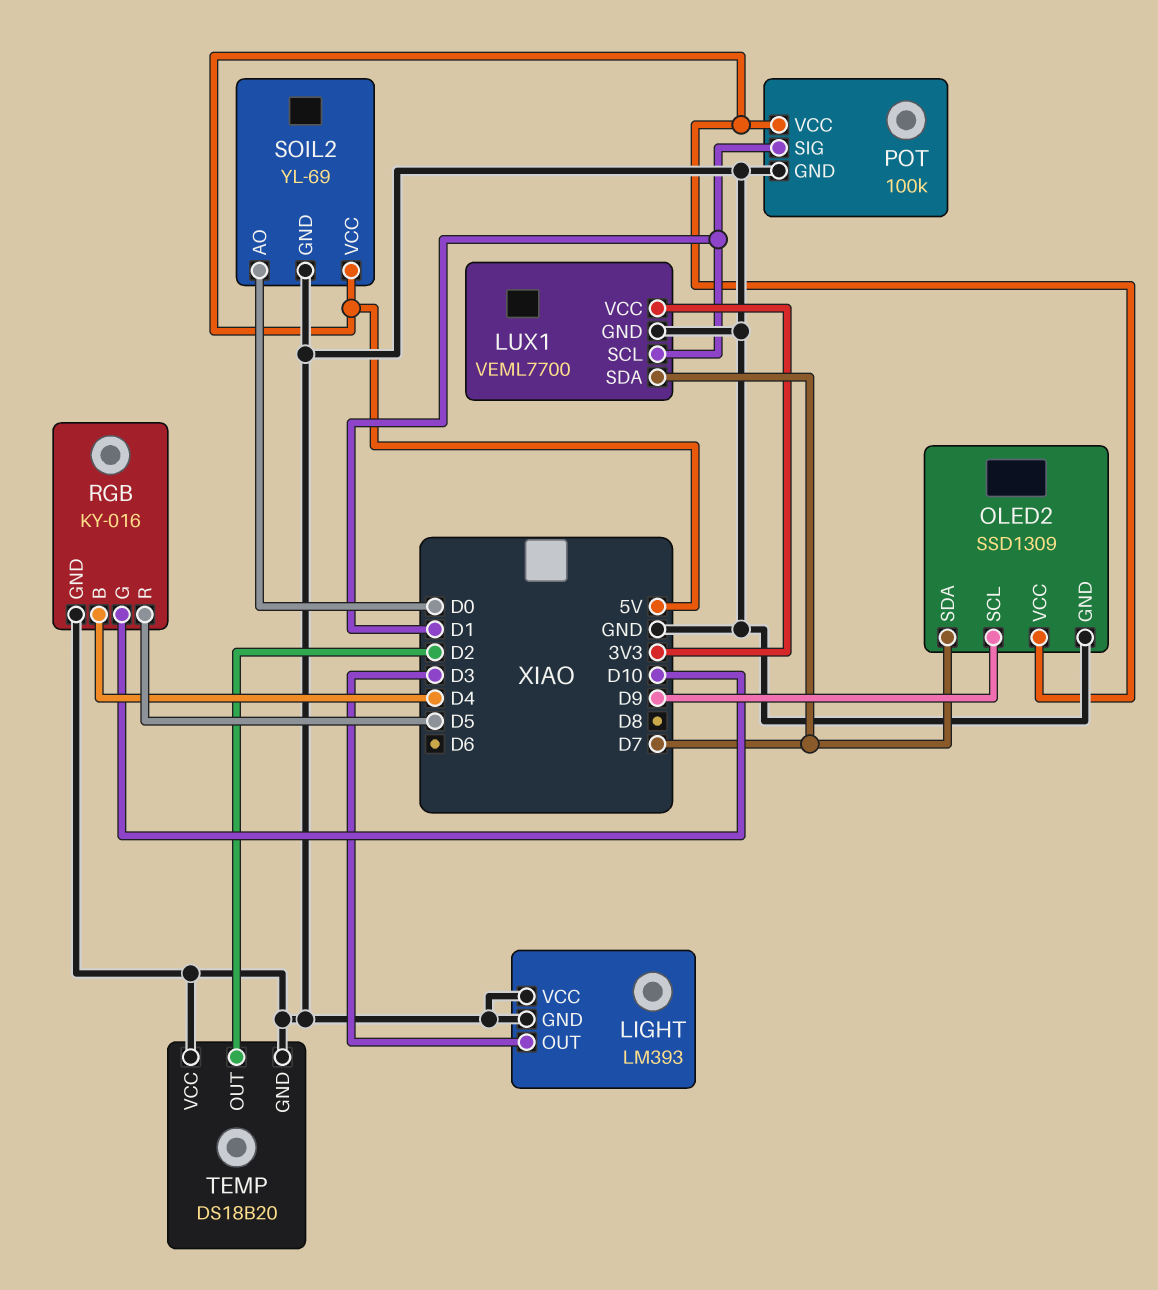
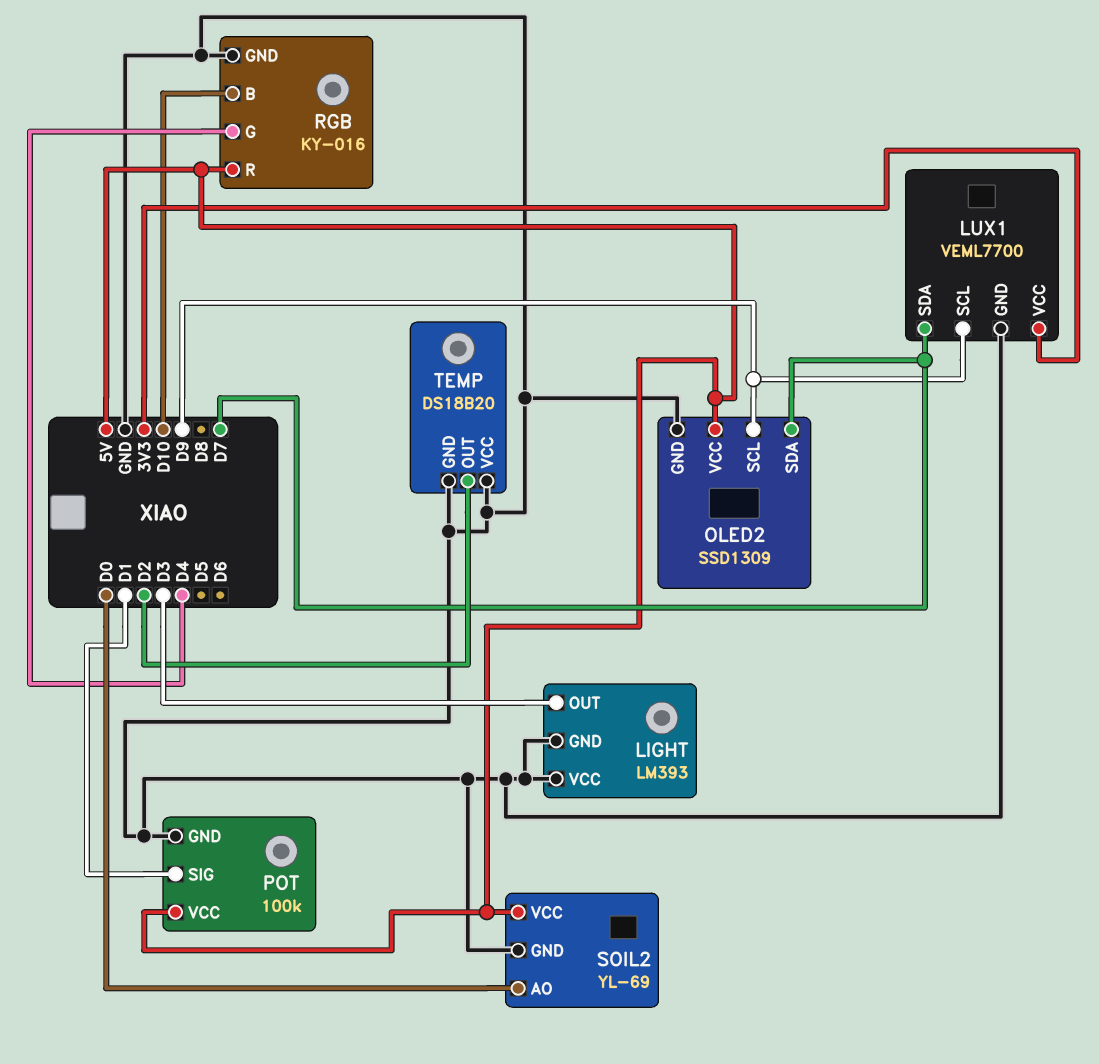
LUX1 pin SCL: D1 -> D9
RGB pin B: D4 -> D10
RGB pin G: D10 -> D4
RGB pin R: D5 -> 5V

